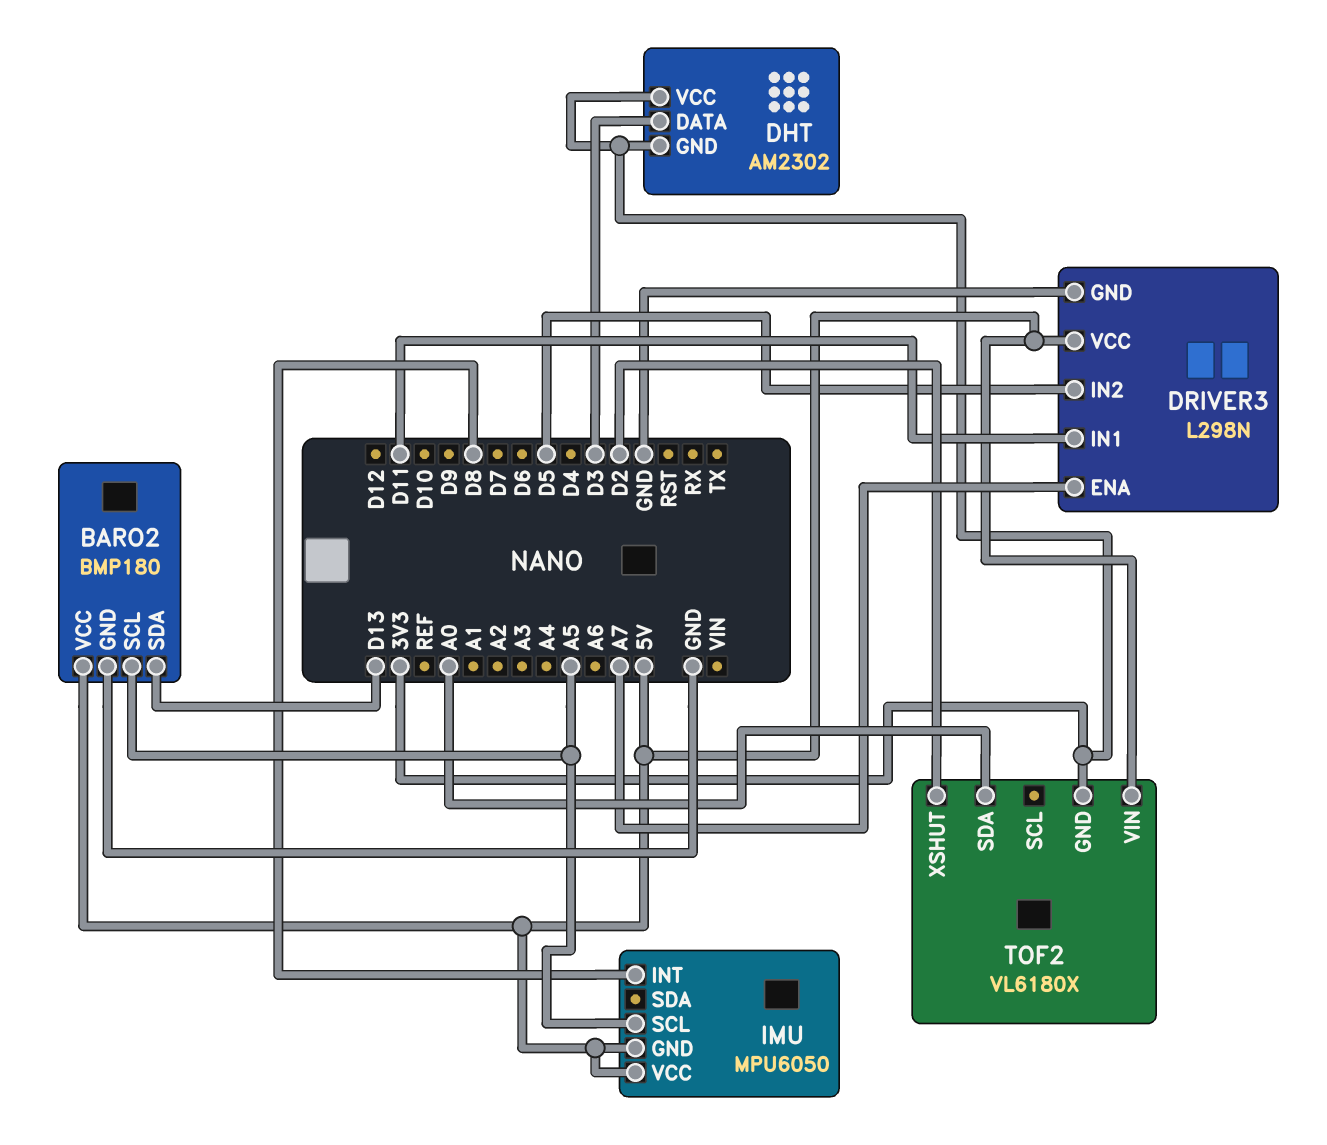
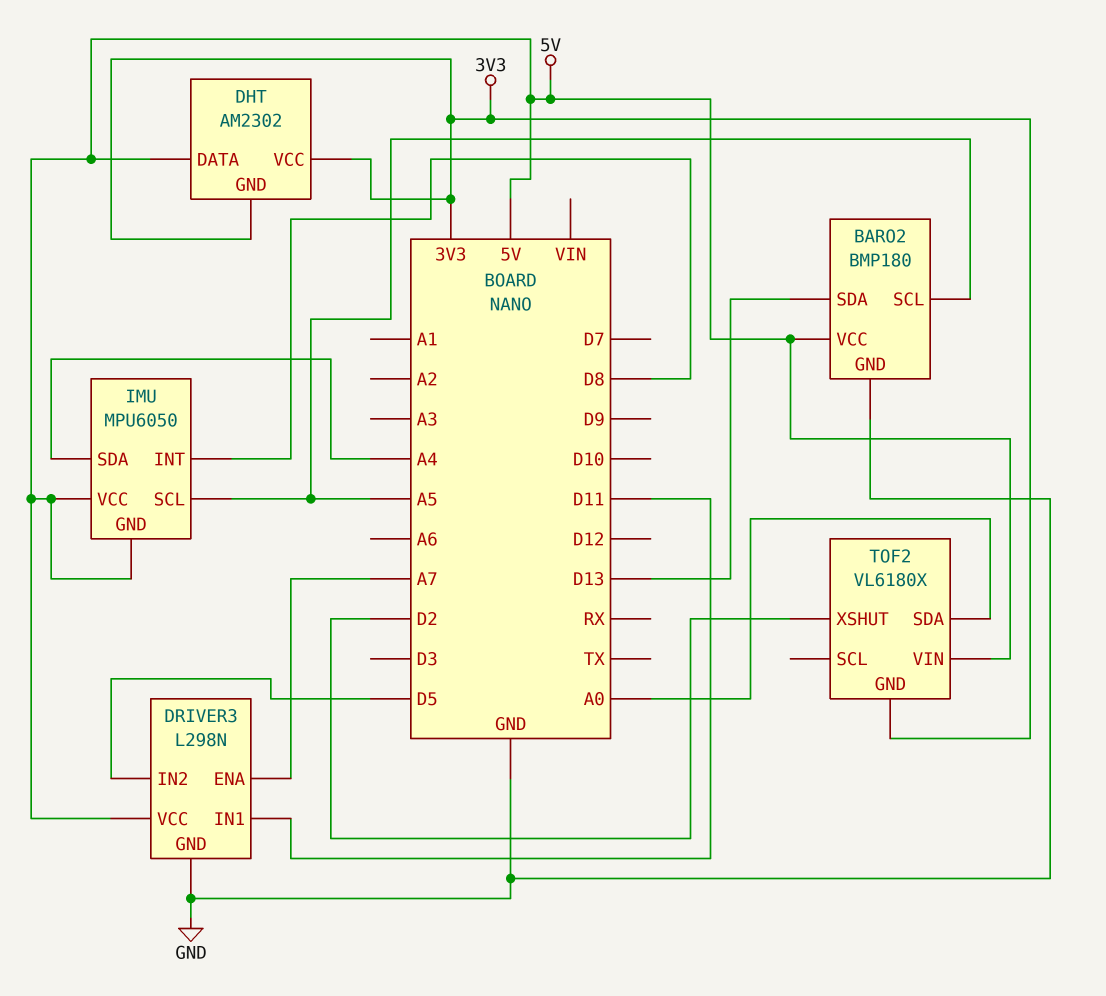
DHT pin DATA: D3 -> 5V
IMU pin SDA: none -> A4

